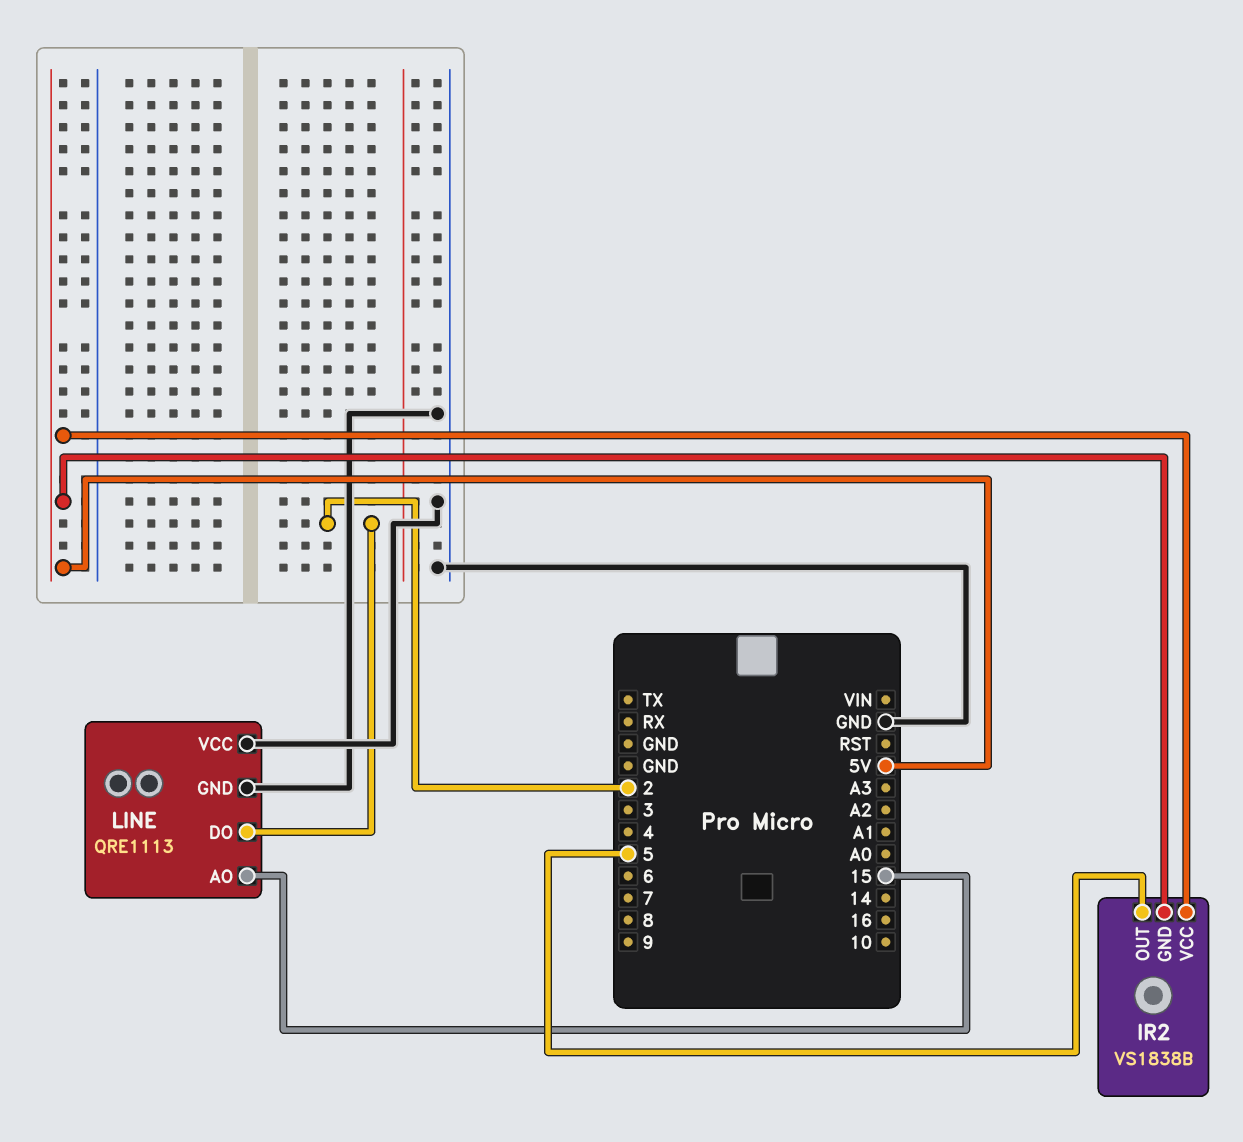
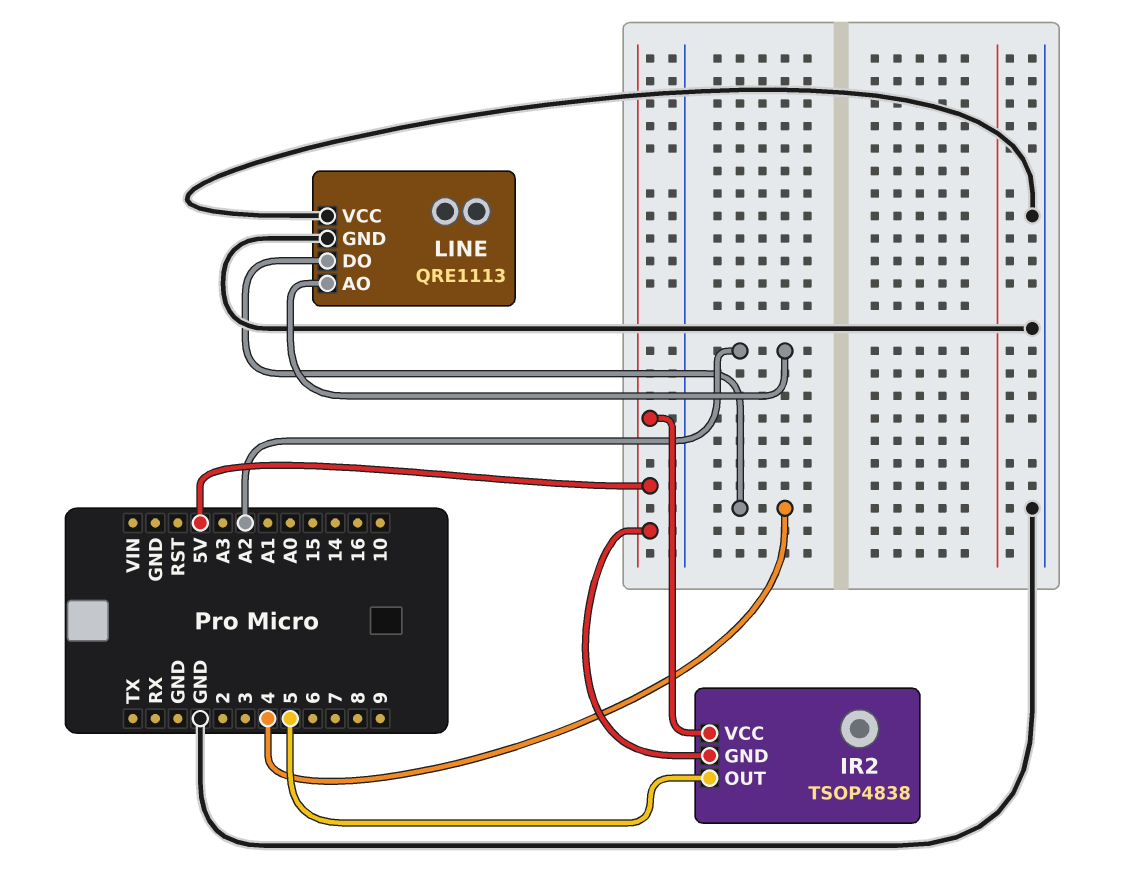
IR2: VS1838B -> TSOP4838
LINE pin AO: 15 -> A2
LINE pin DO: 2 -> 4

